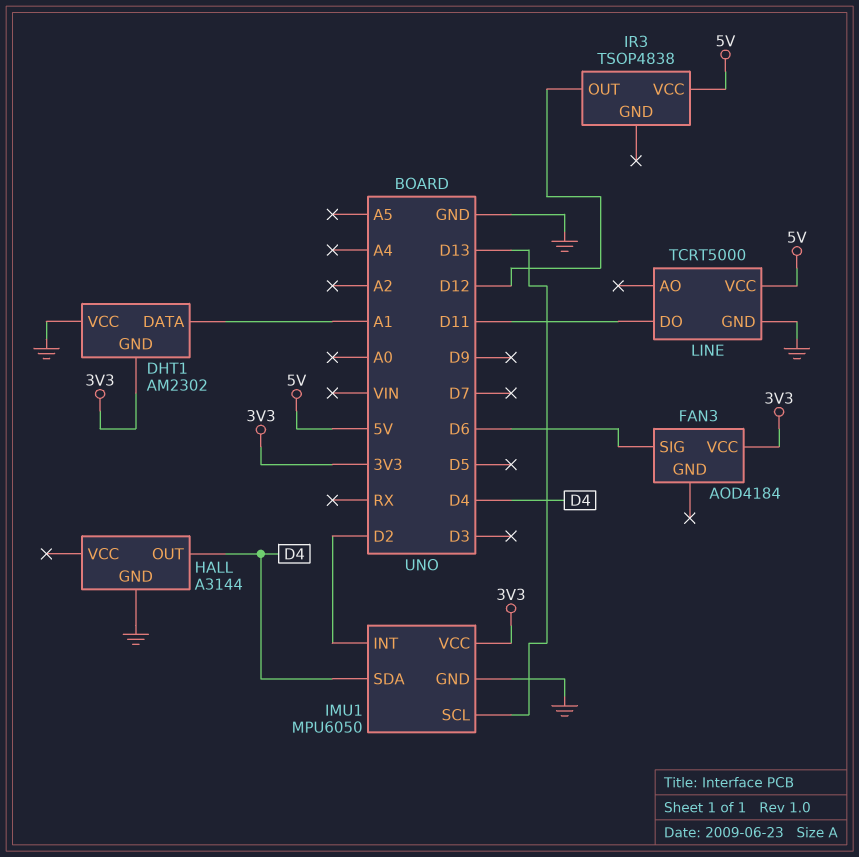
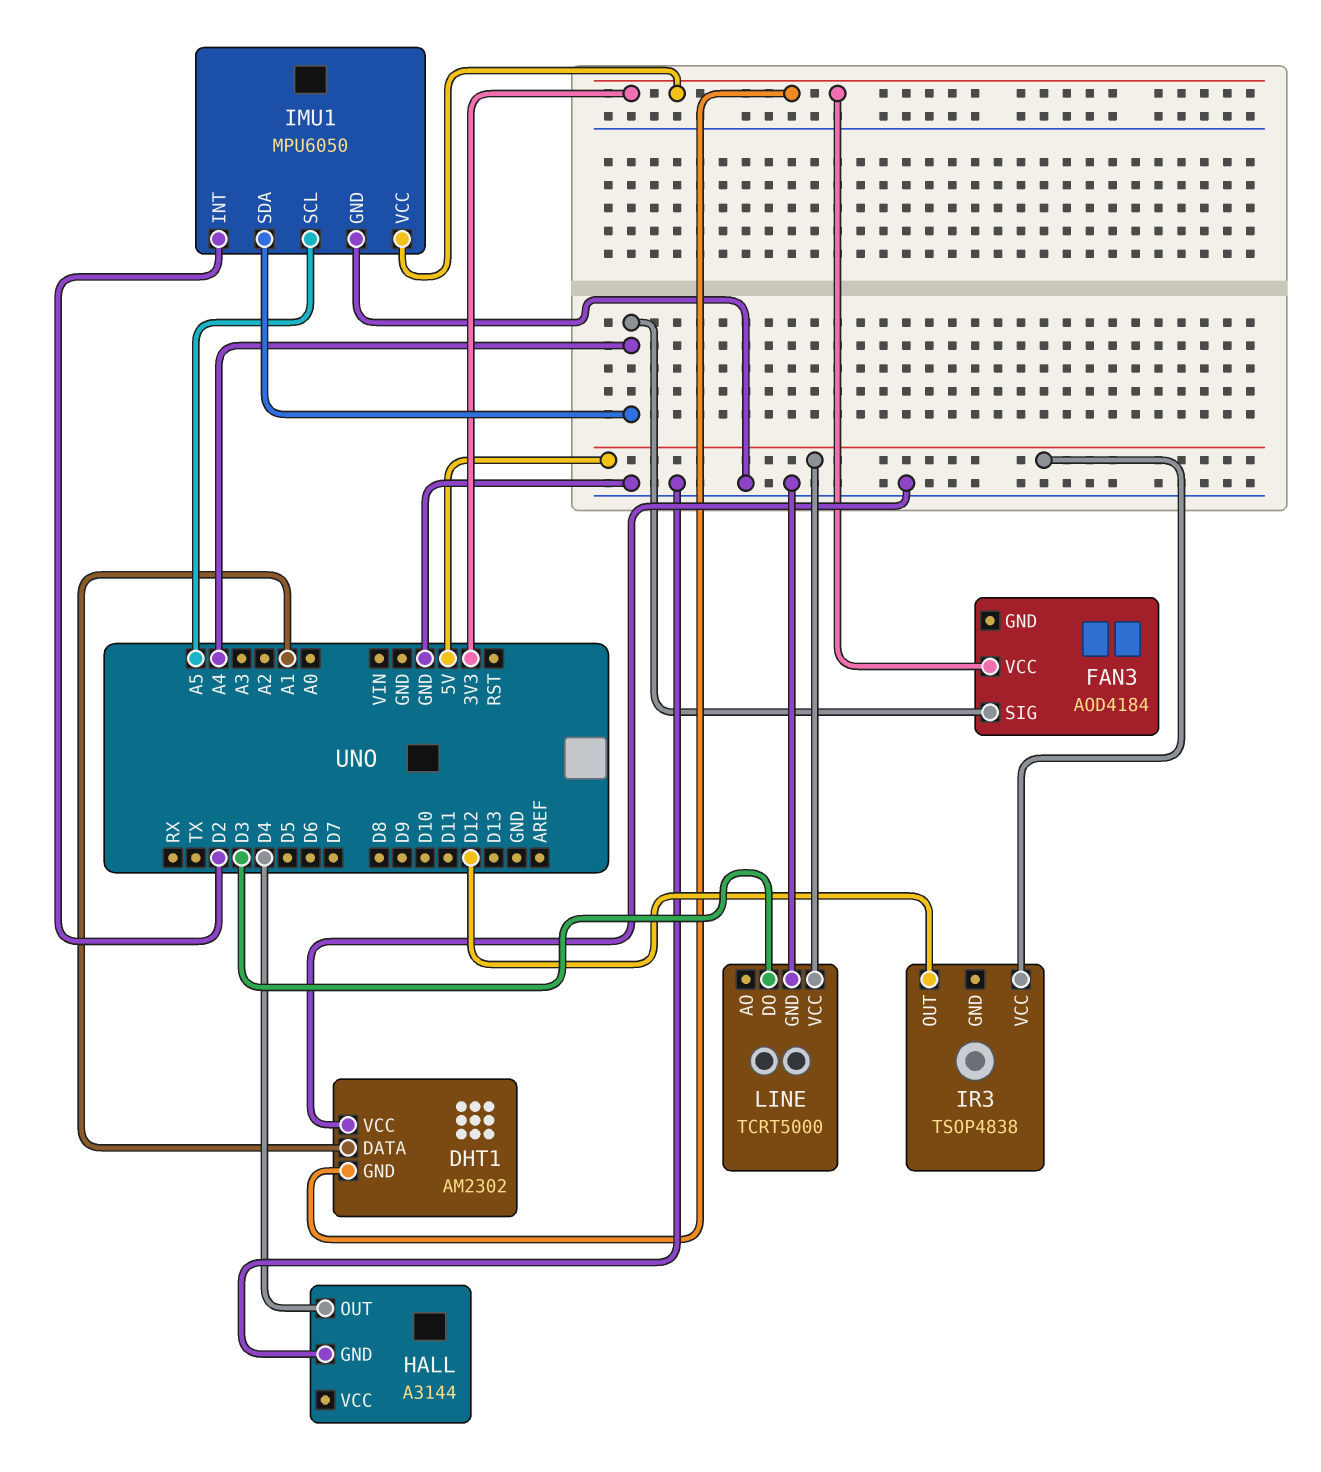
FAN3 pin SIG: D6 -> A4
IMU1 pin SCL: D13 -> A5
IMU1 pin SDA: D4 -> A4
LINE pin DO: D11 -> D3

